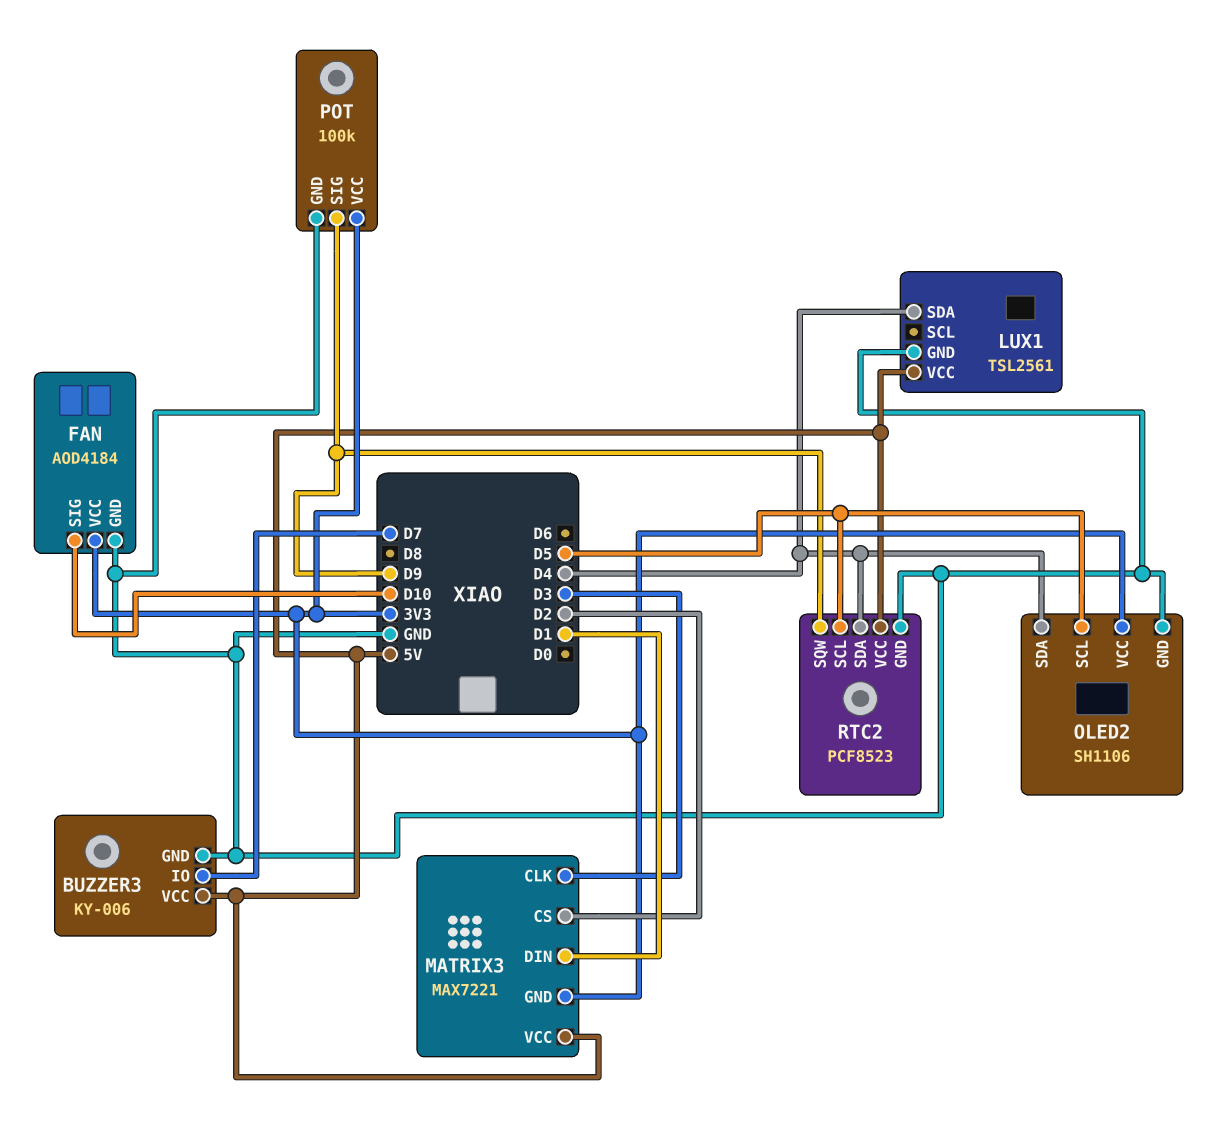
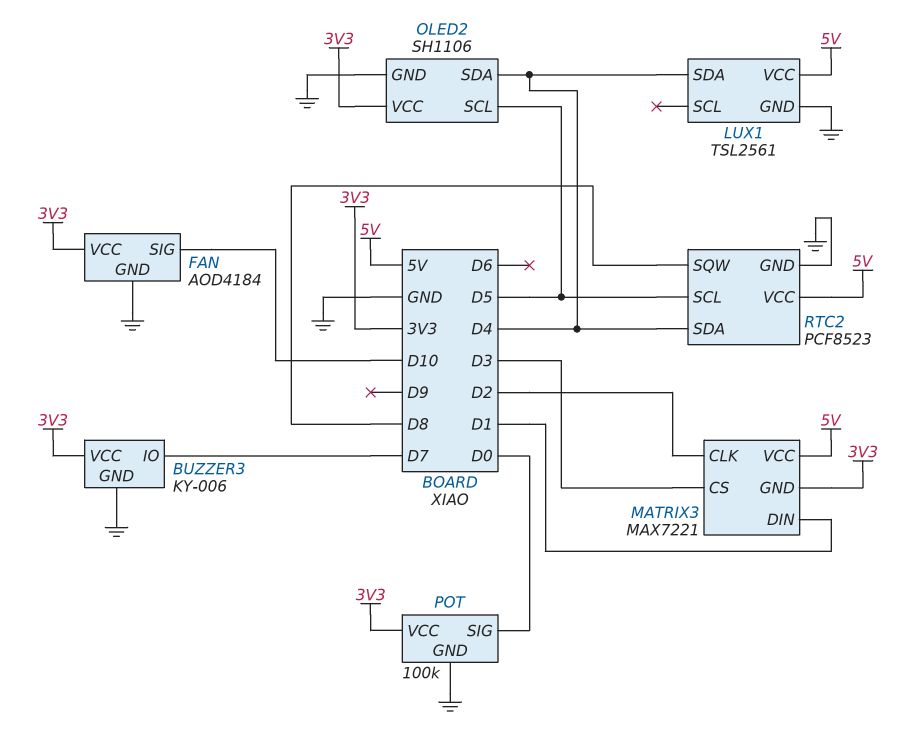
BUZZER3 pin VCC: 5V -> 3V3
MATRIX3 pin CLK: D3 -> D2
MATRIX3 pin CS: D2 -> D3
POT pin SIG: D9 -> D0
RTC2 pin SQW: D9 -> D8

